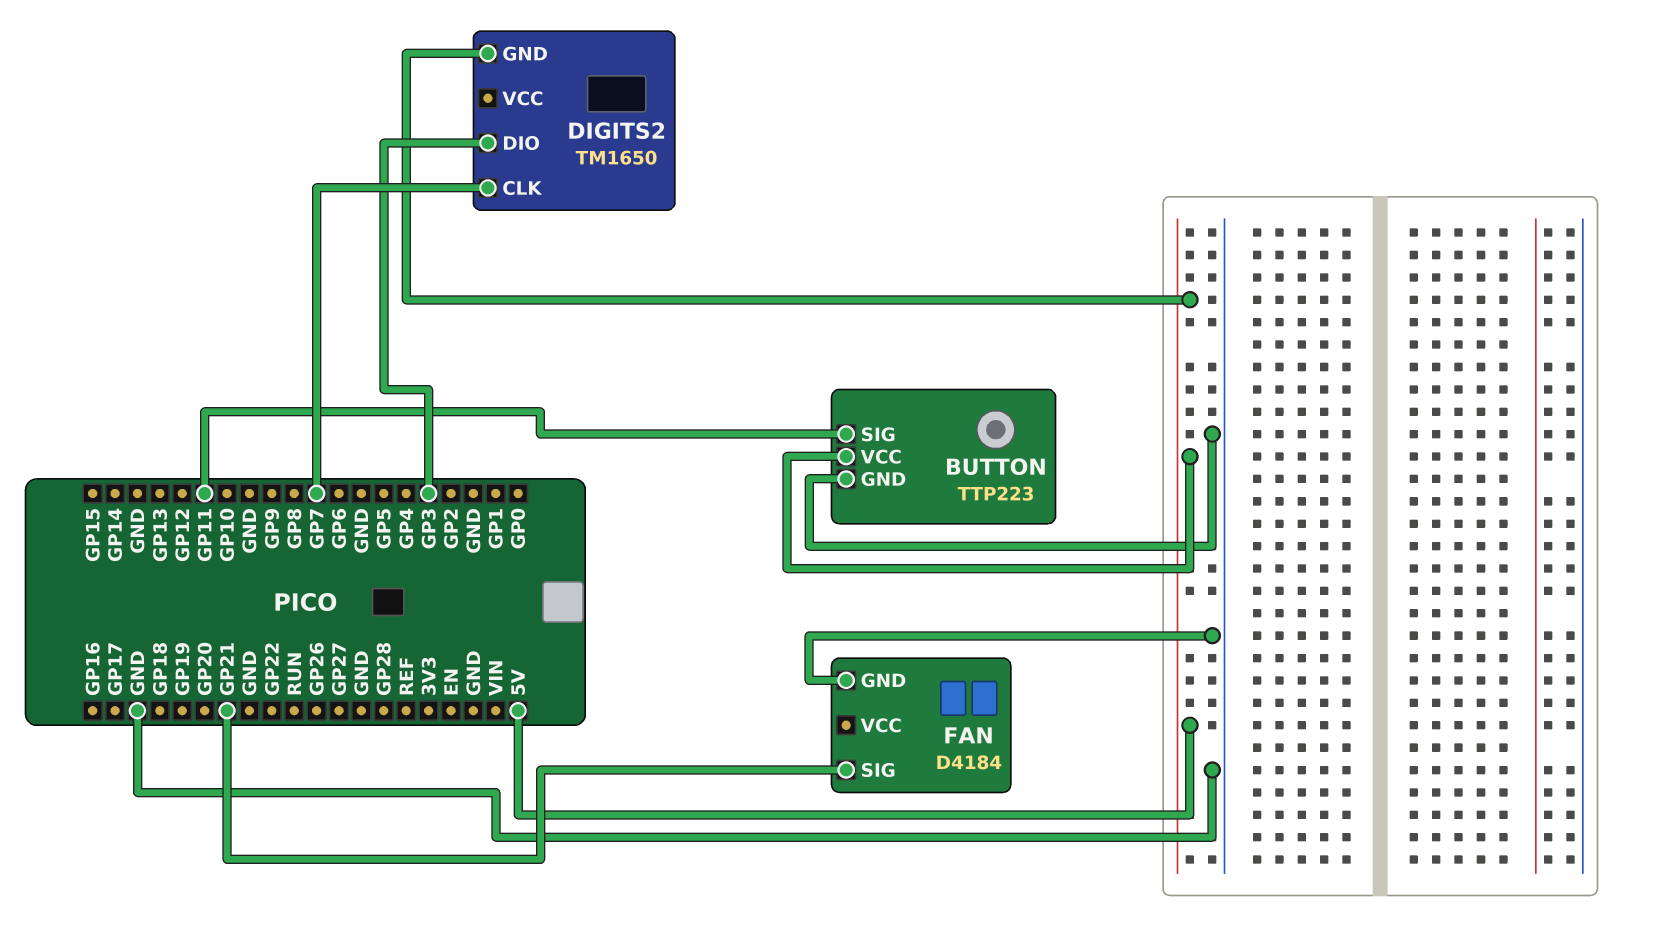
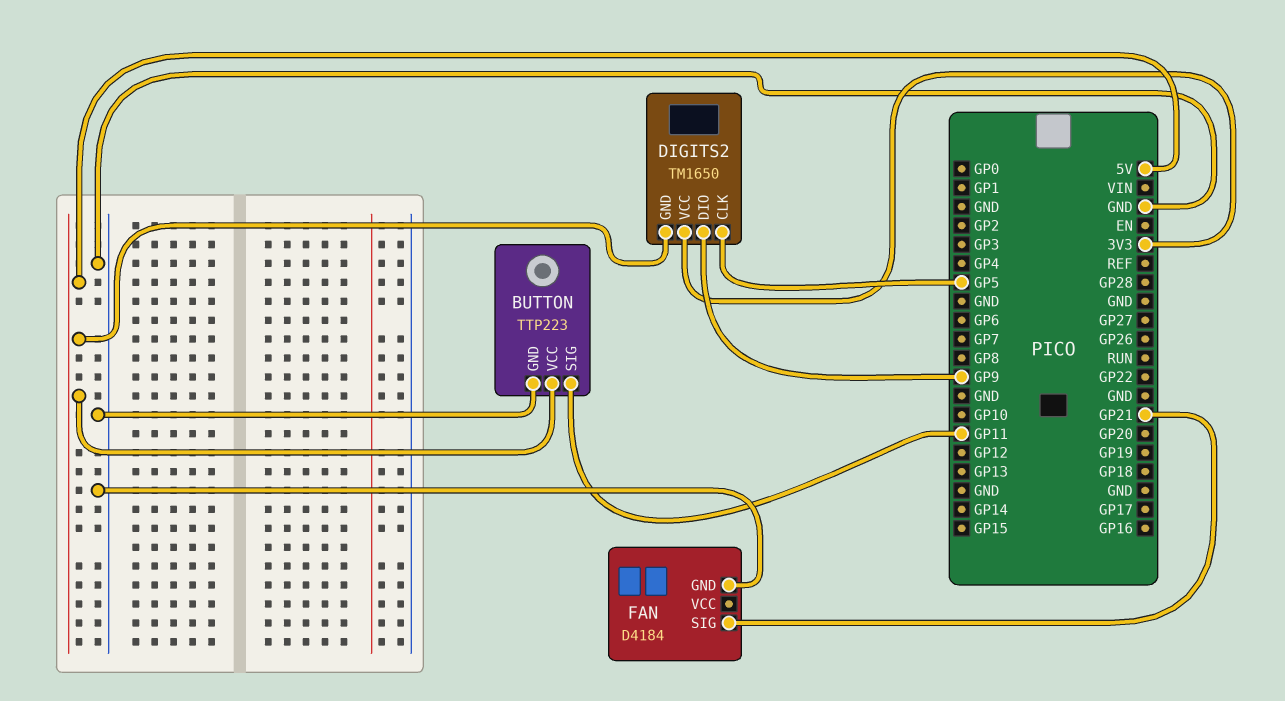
DIGITS2 pin CLK: GP7 -> GP5
DIGITS2 pin DIO: GP3 -> GP9
DIGITS2 pin VCC: none -> 3V3

